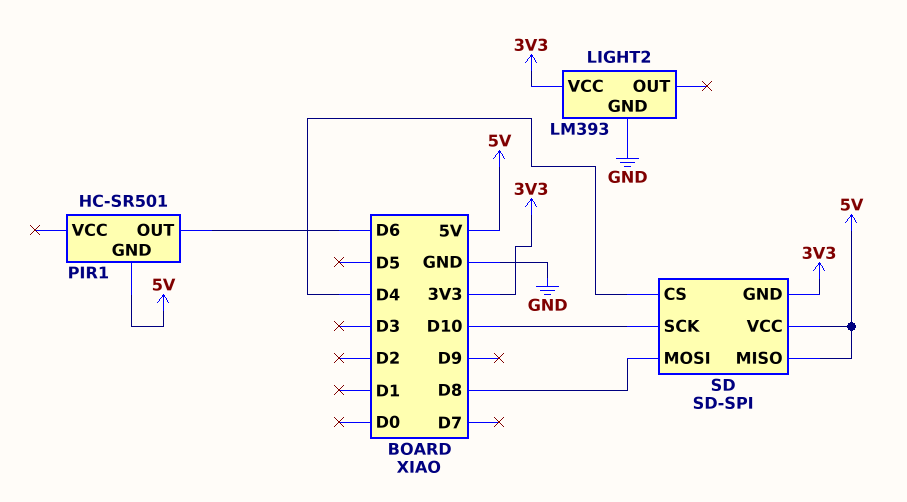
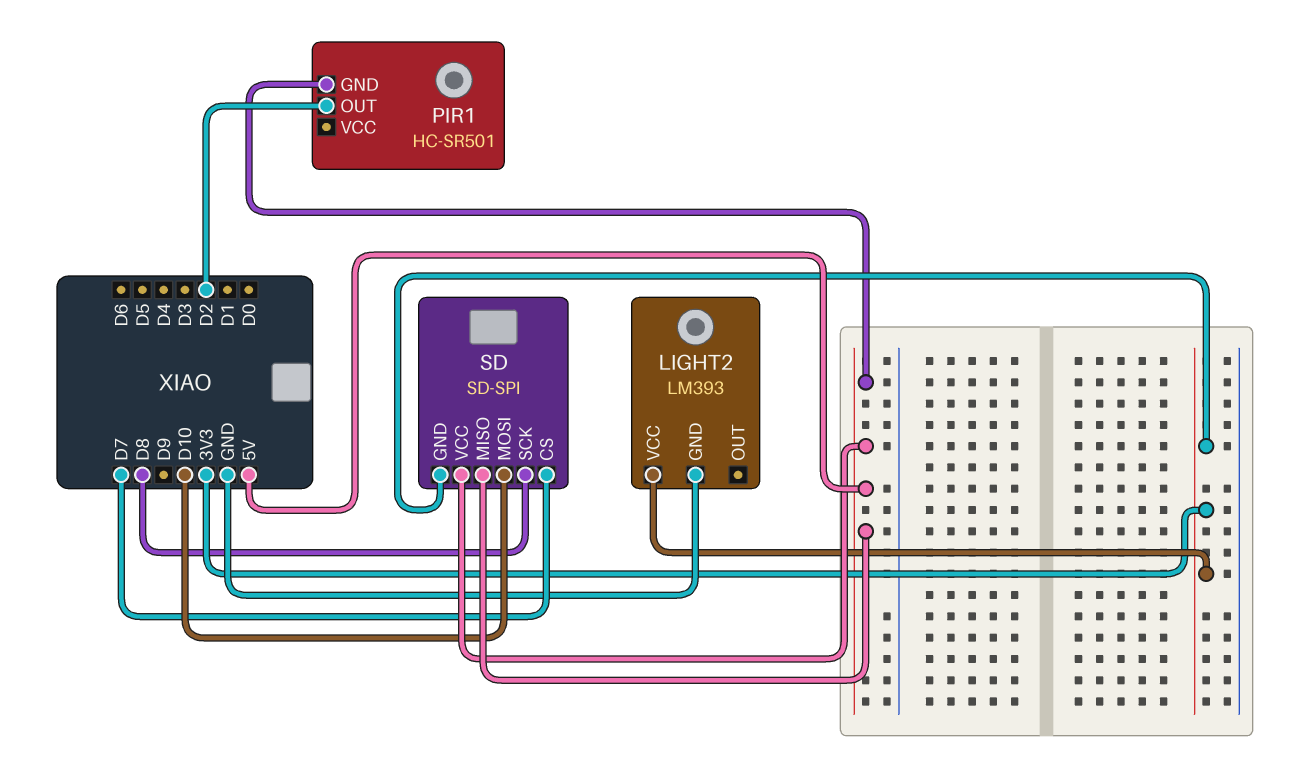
PIR1 pin OUT: D6 -> D2
SD pin CS: D4 -> D7
SD pin MOSI: D8 -> D10
SD pin SCK: D10 -> D8

